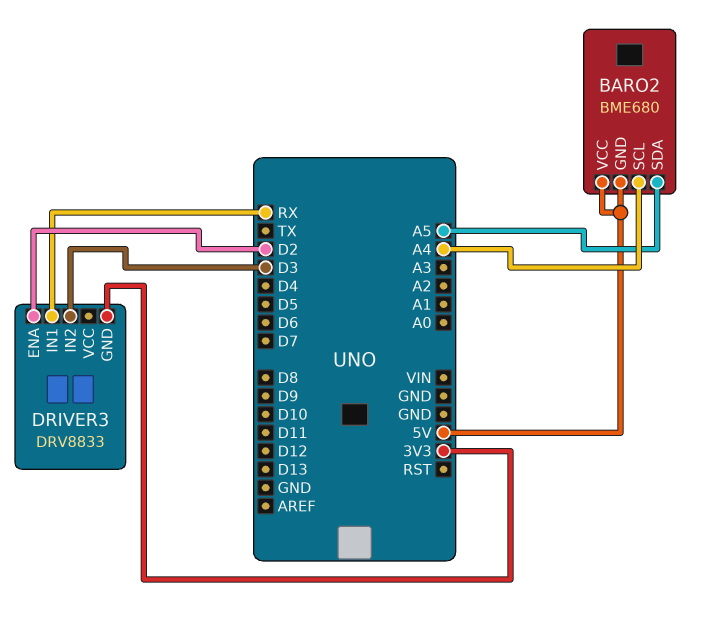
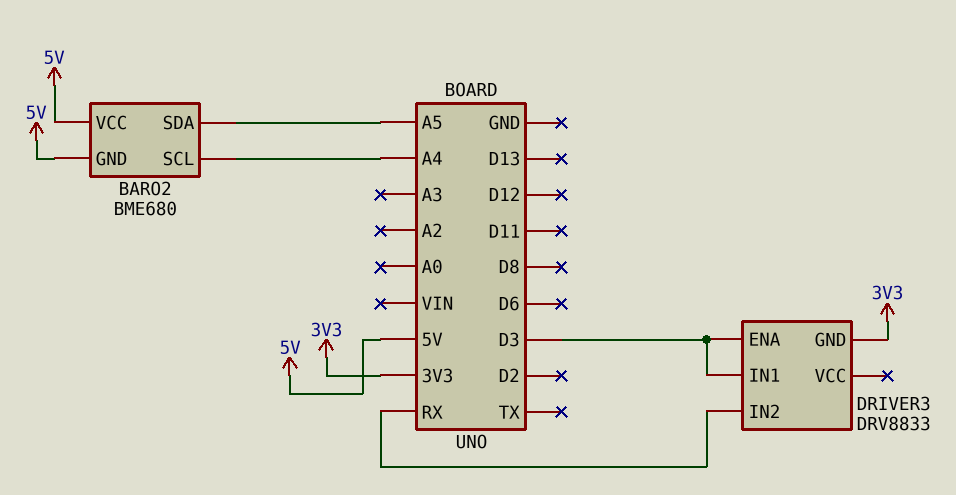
DRIVER3 pin ENA: D2 -> D3
DRIVER3 pin IN1: RX -> D3
DRIVER3 pin IN2: D3 -> RX

